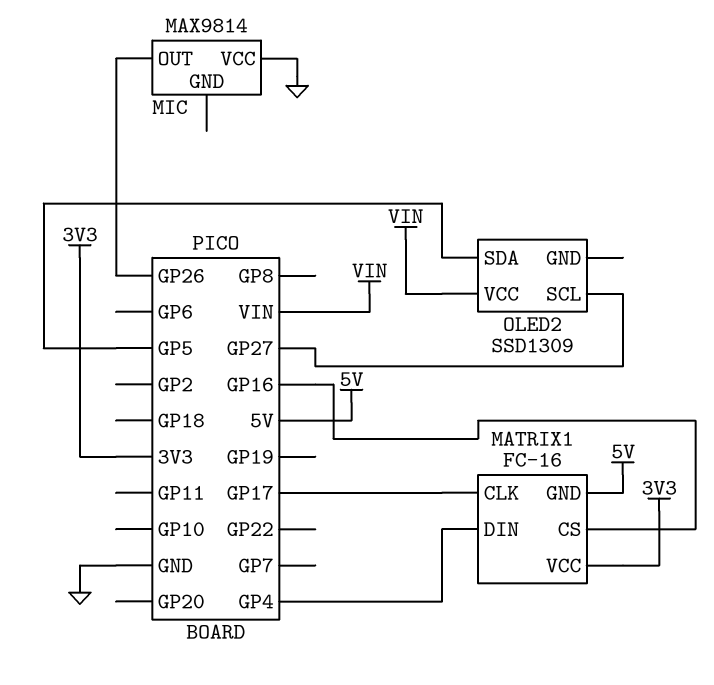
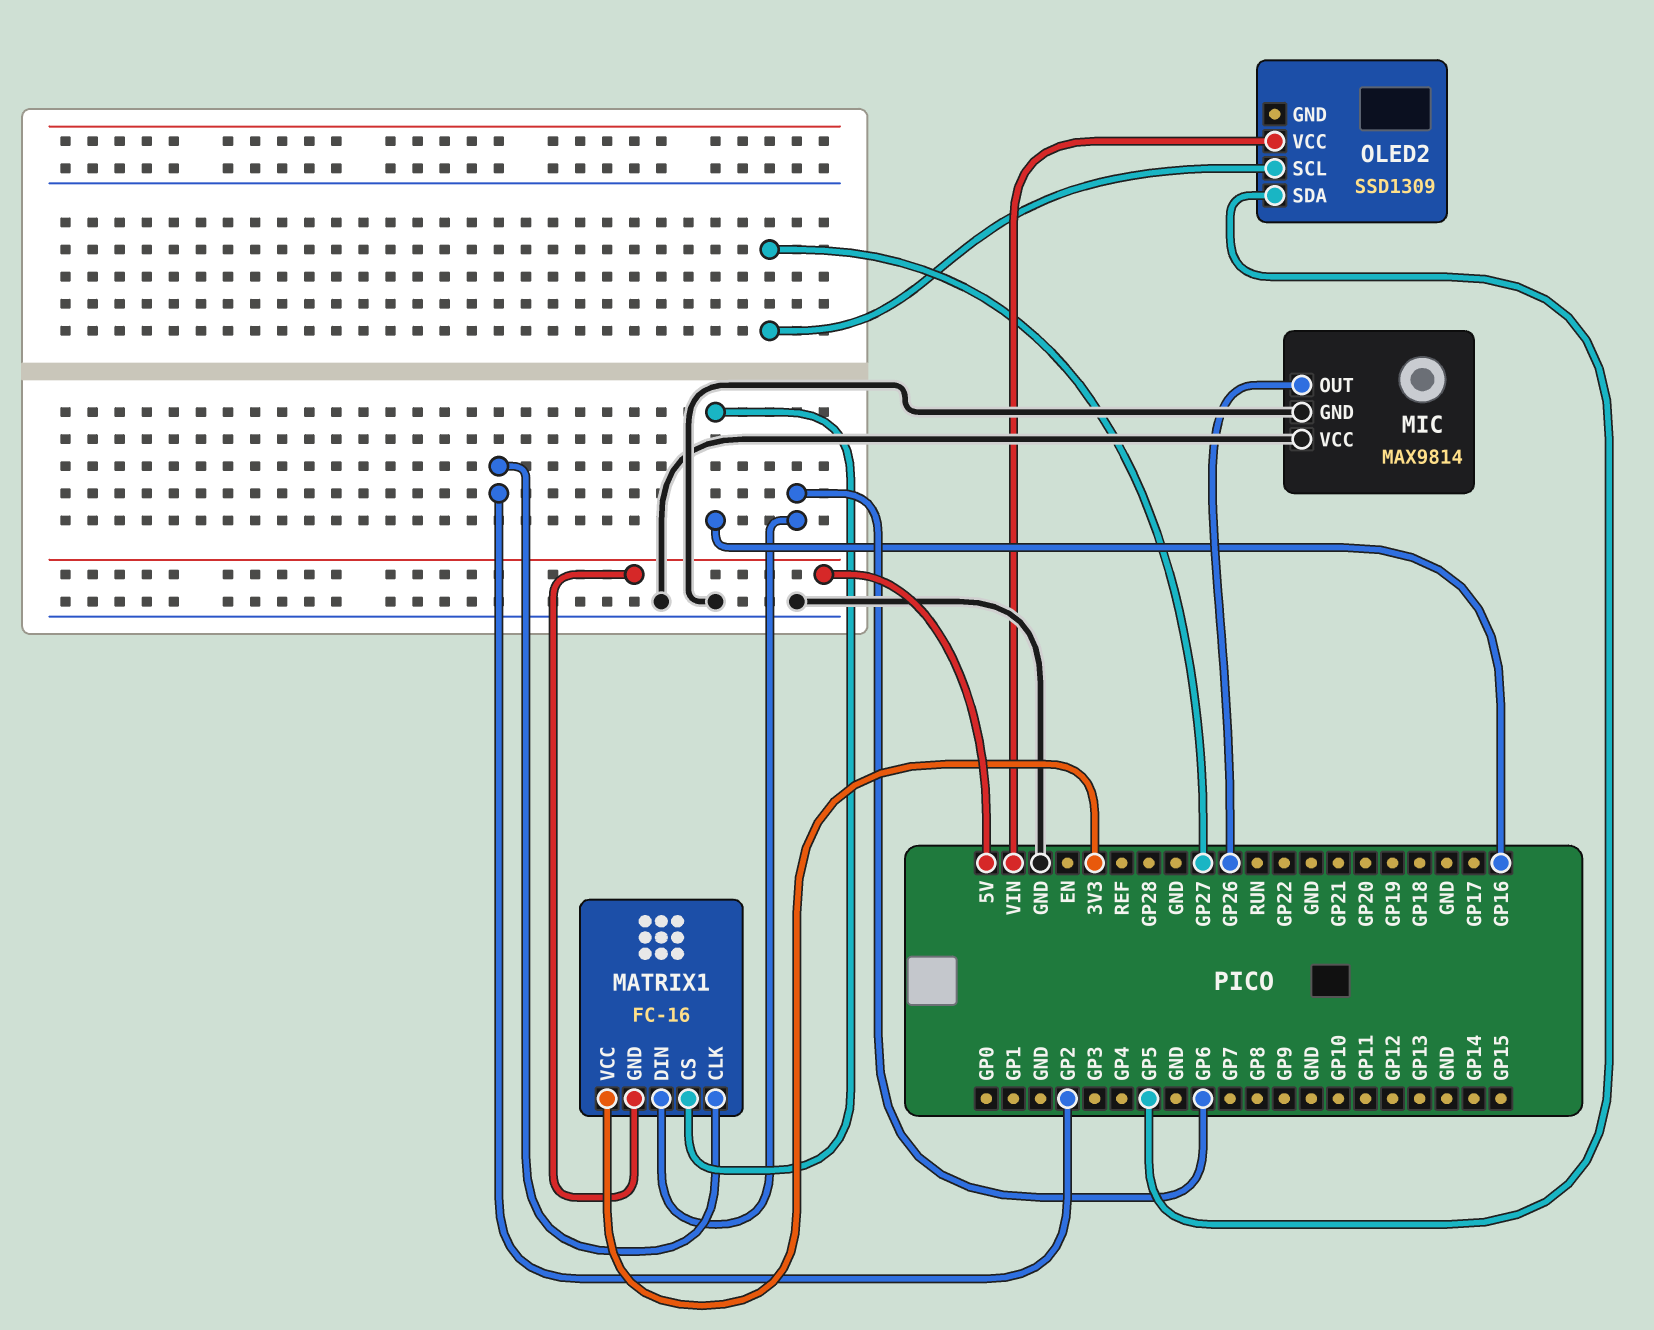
MATRIX1 pin CLK: GP17 -> GP2
MATRIX1 pin DIN: GP4 -> GP6
MIC pin GND: none -> GND

